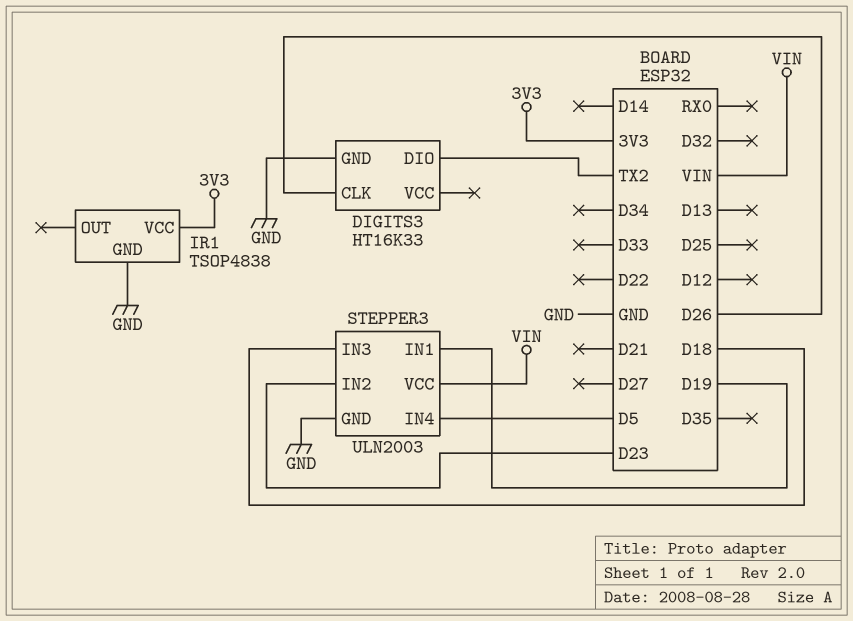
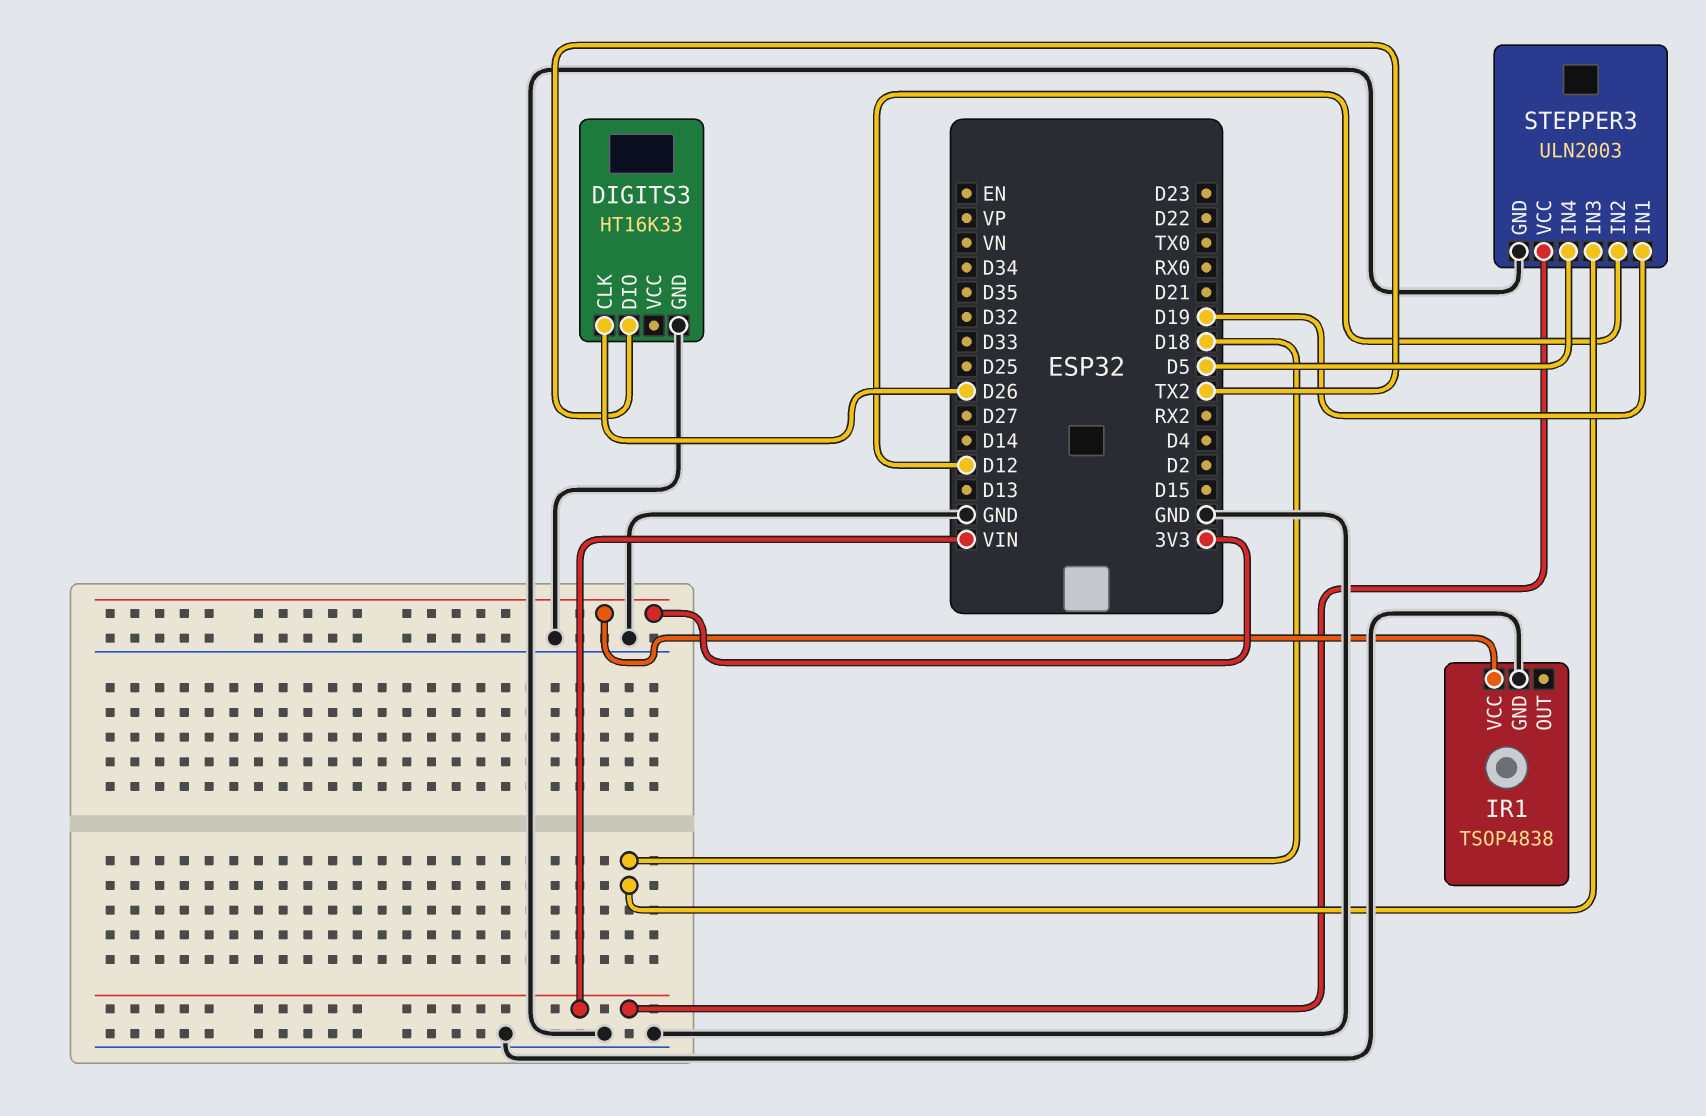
STEPPER3 pin IN2: D23 -> D12

